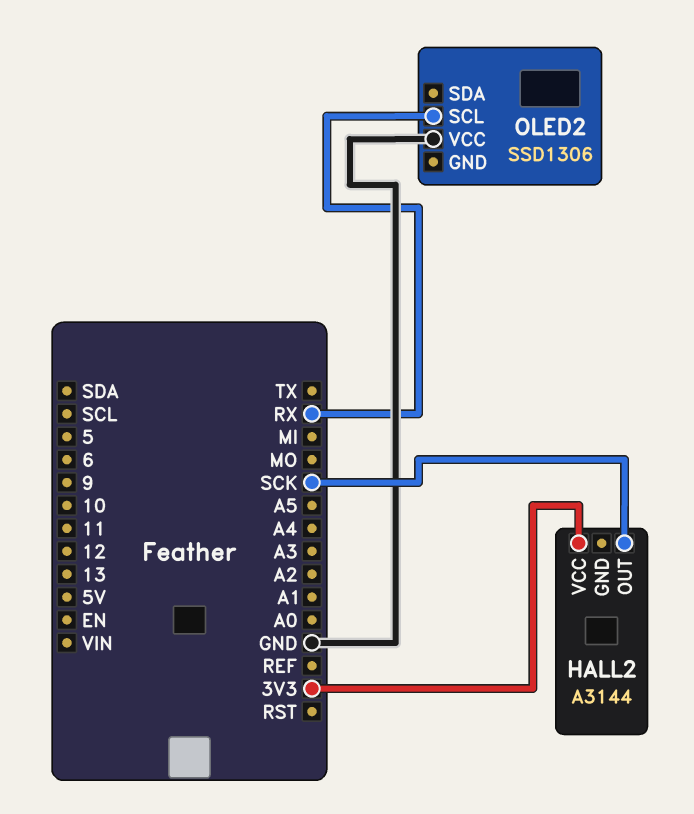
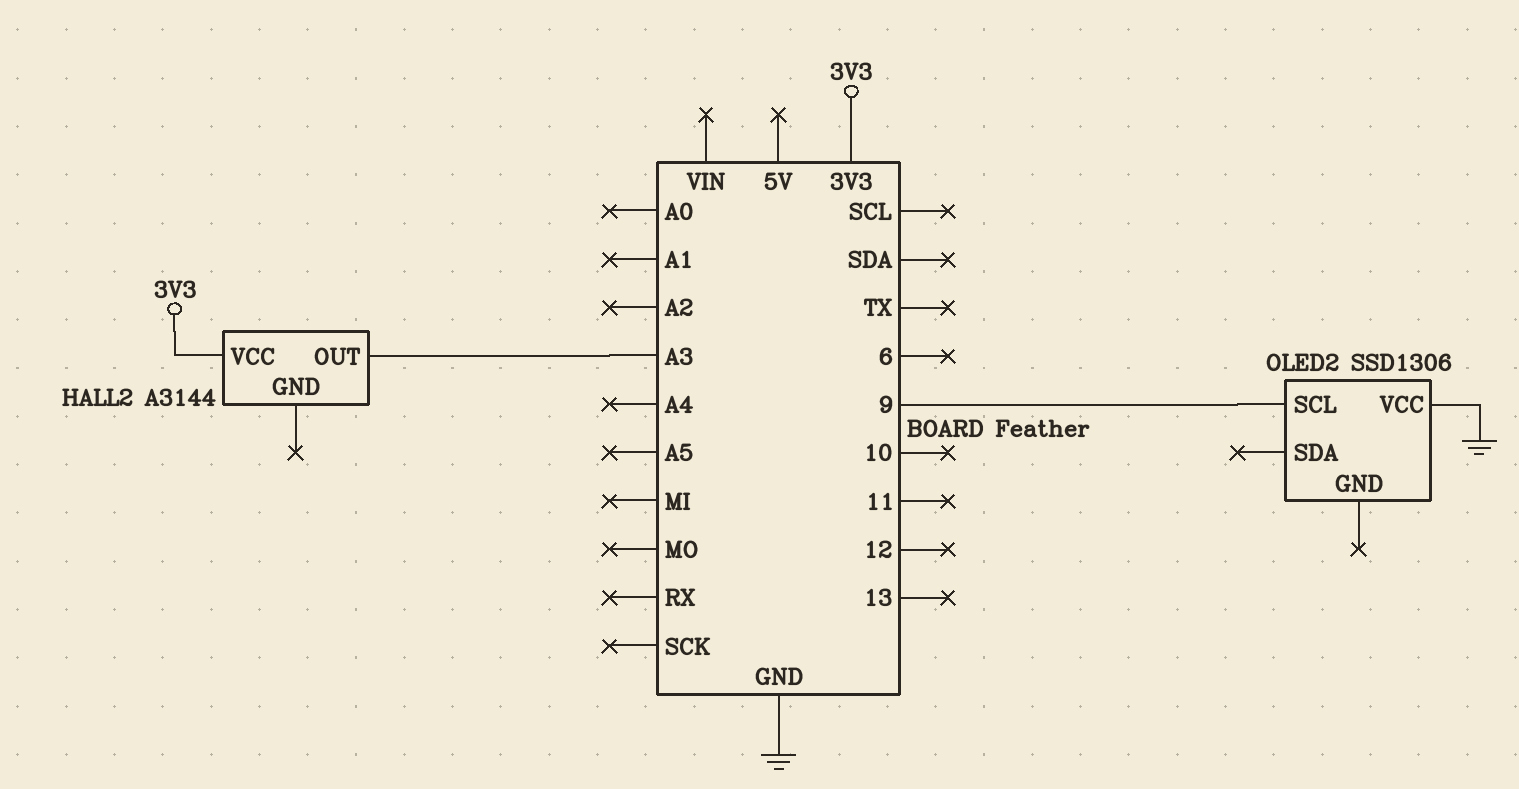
HALL2 pin OUT: SCK -> A3
OLED2 pin SCL: RX -> 9

